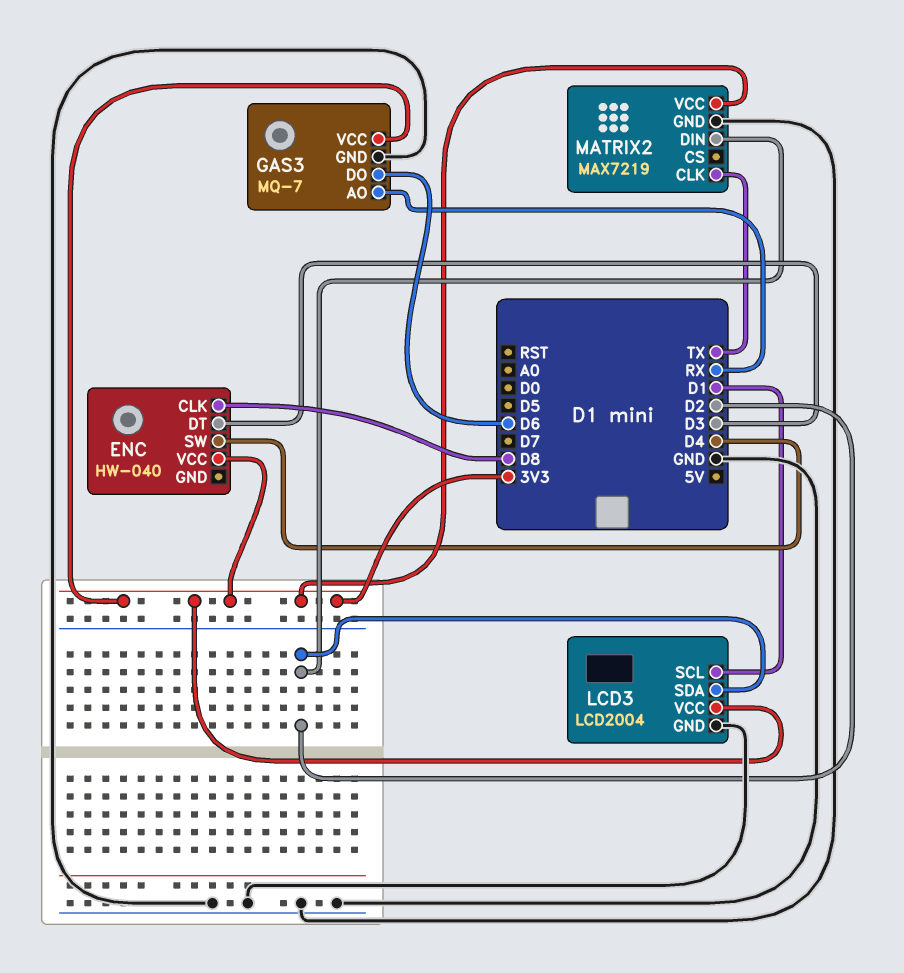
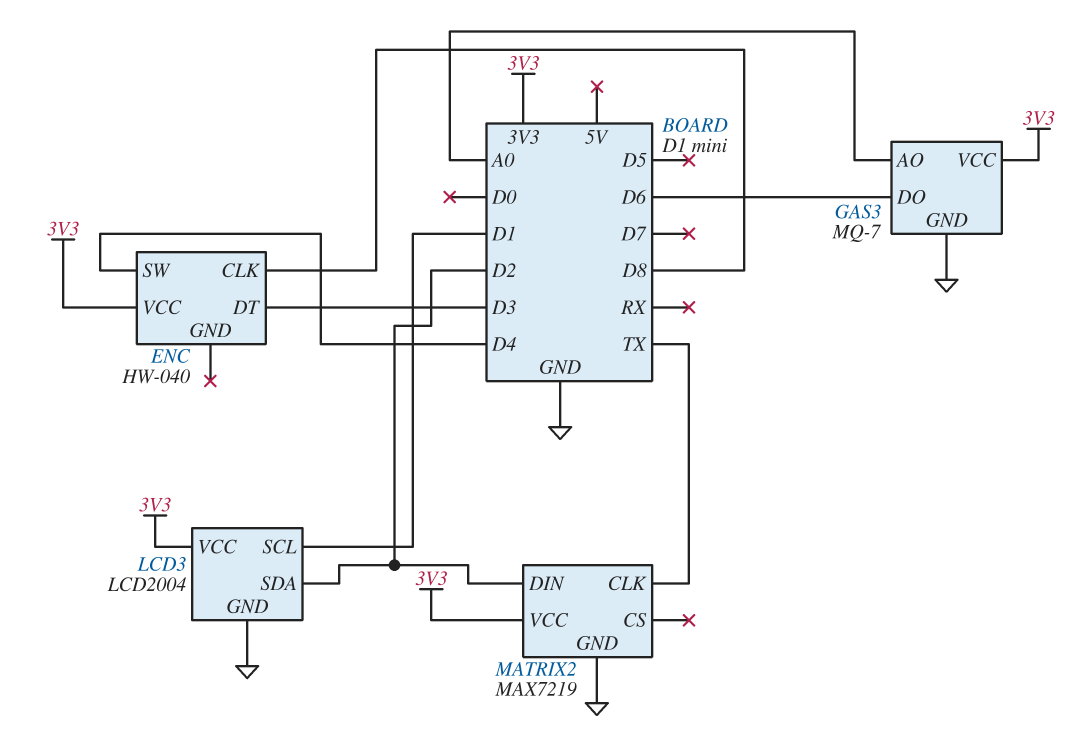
GAS3 pin AO: RX -> A0

